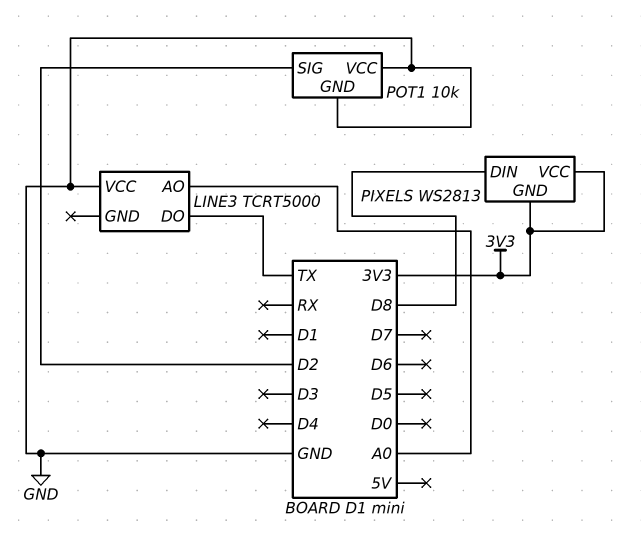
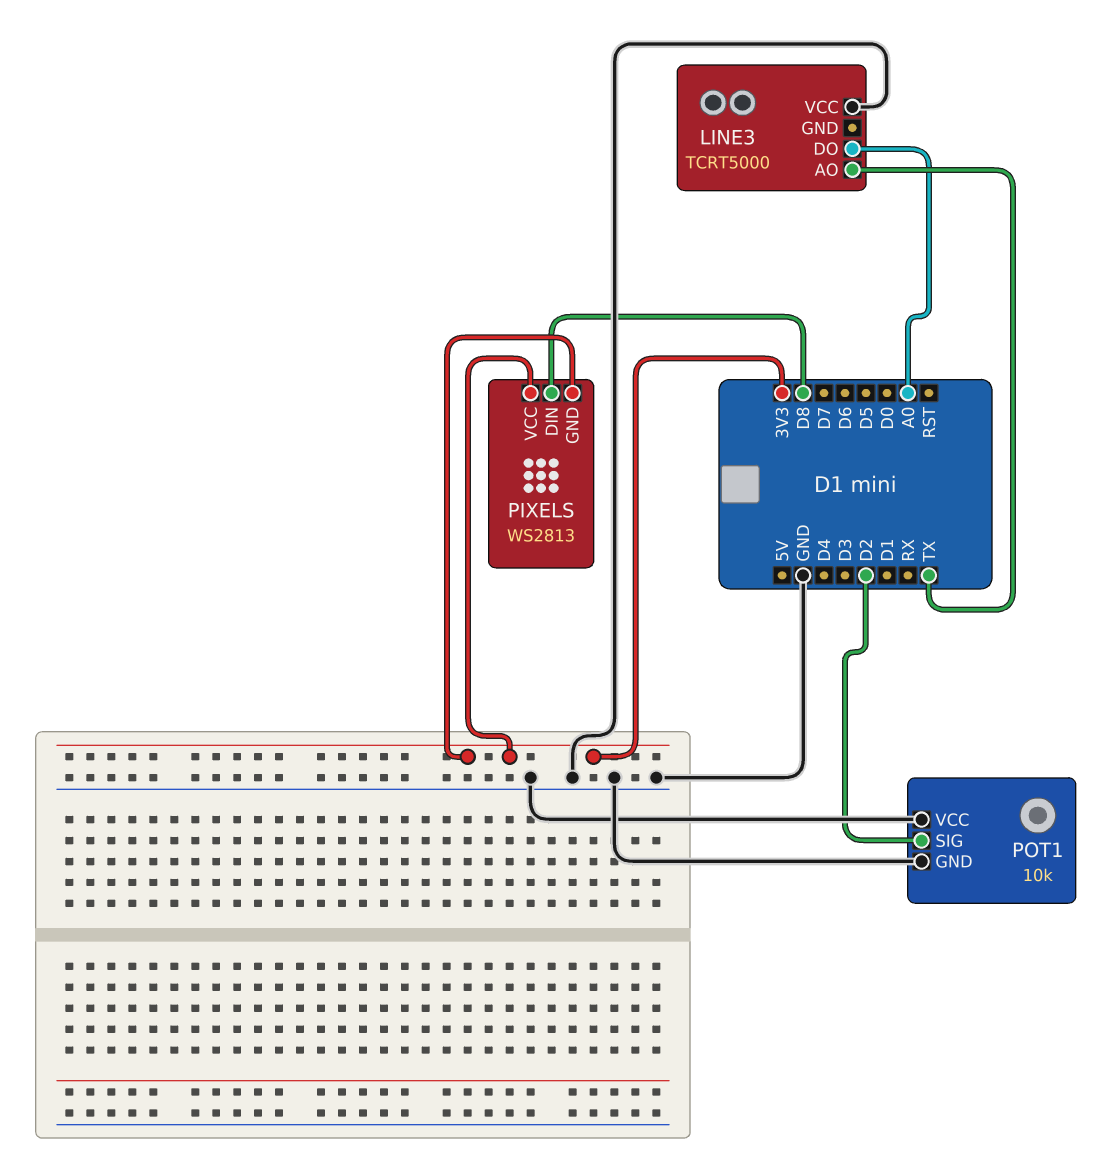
LINE3 pin AO: A0 -> TX
LINE3 pin DO: TX -> A0

